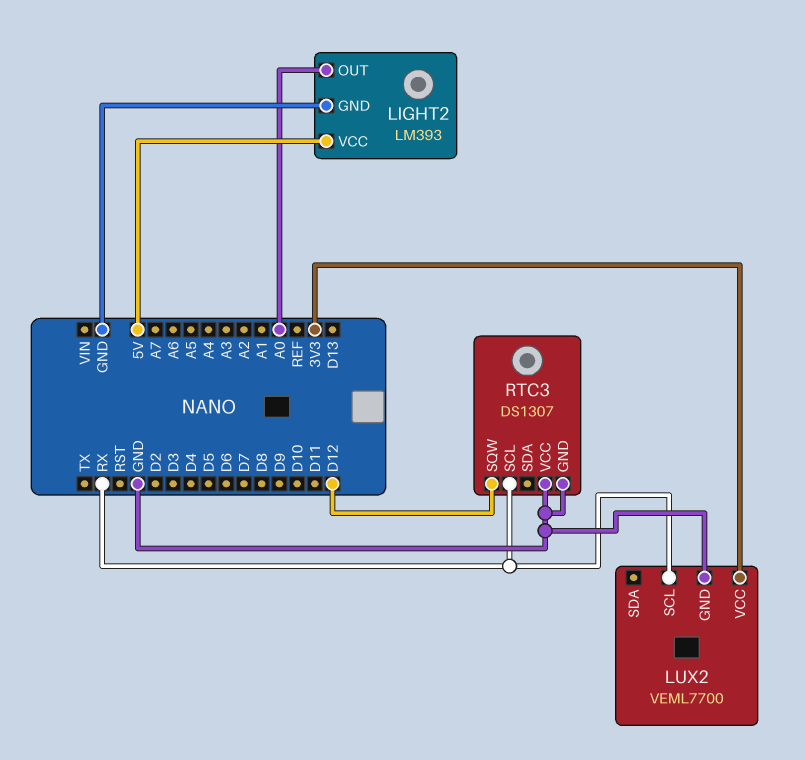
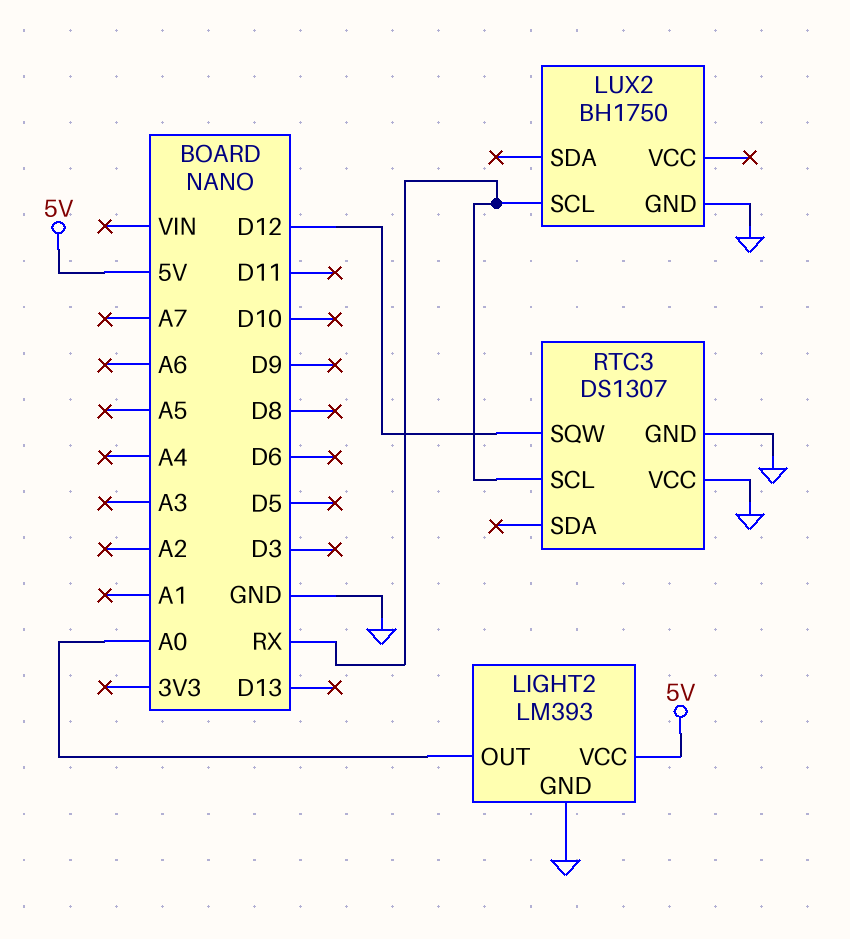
LUX2: VEML7700 -> BH1750
LUX2 pin VCC: 3V3 -> none

